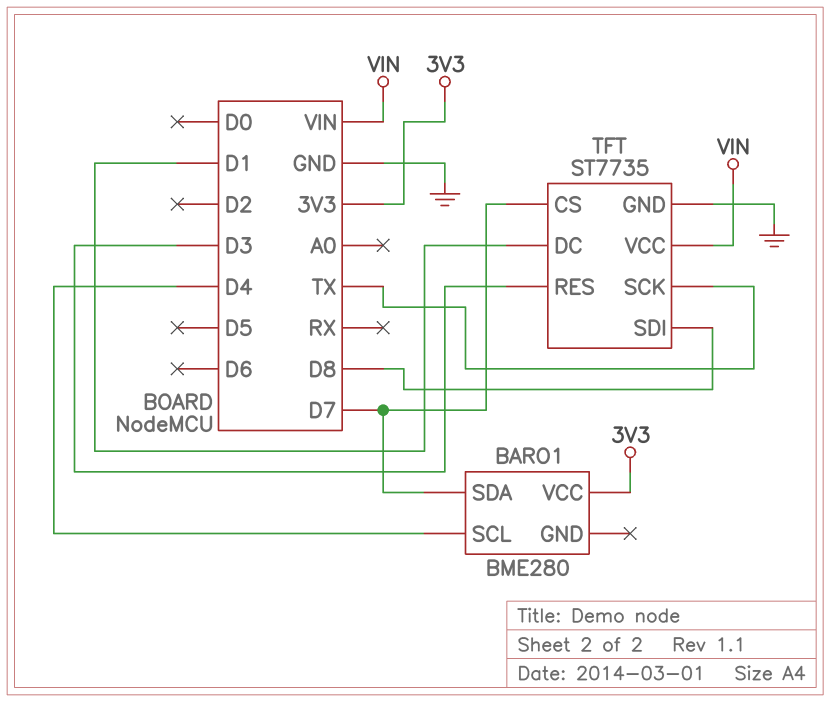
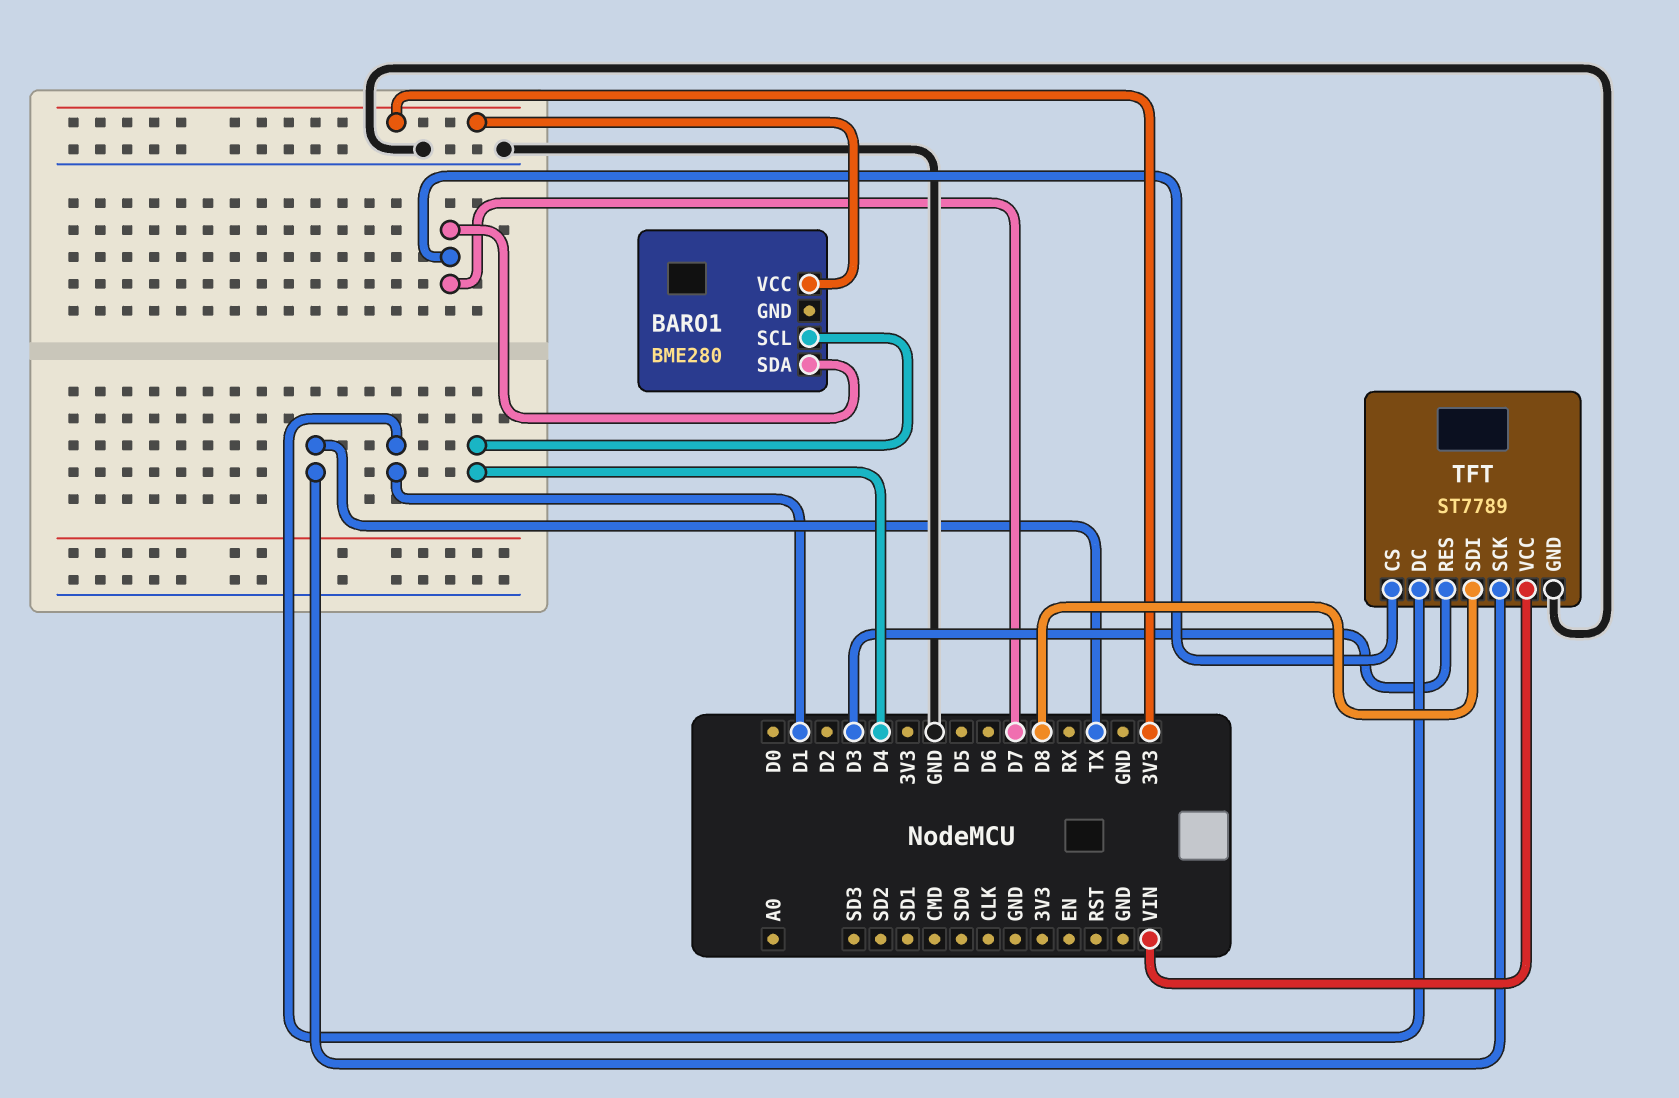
TFT: ST7735 -> ST7789

